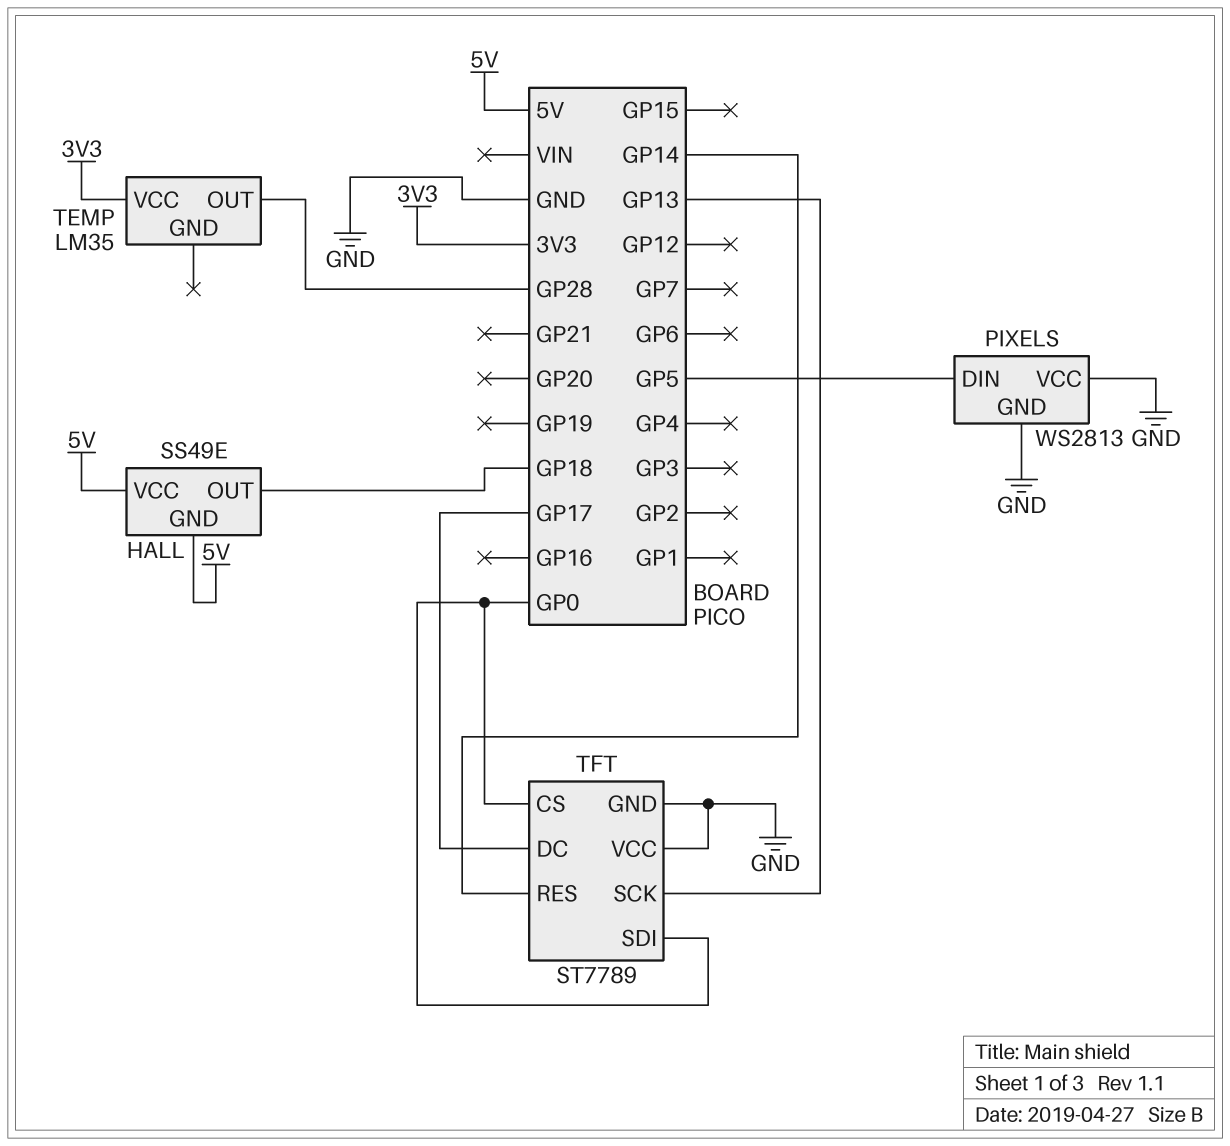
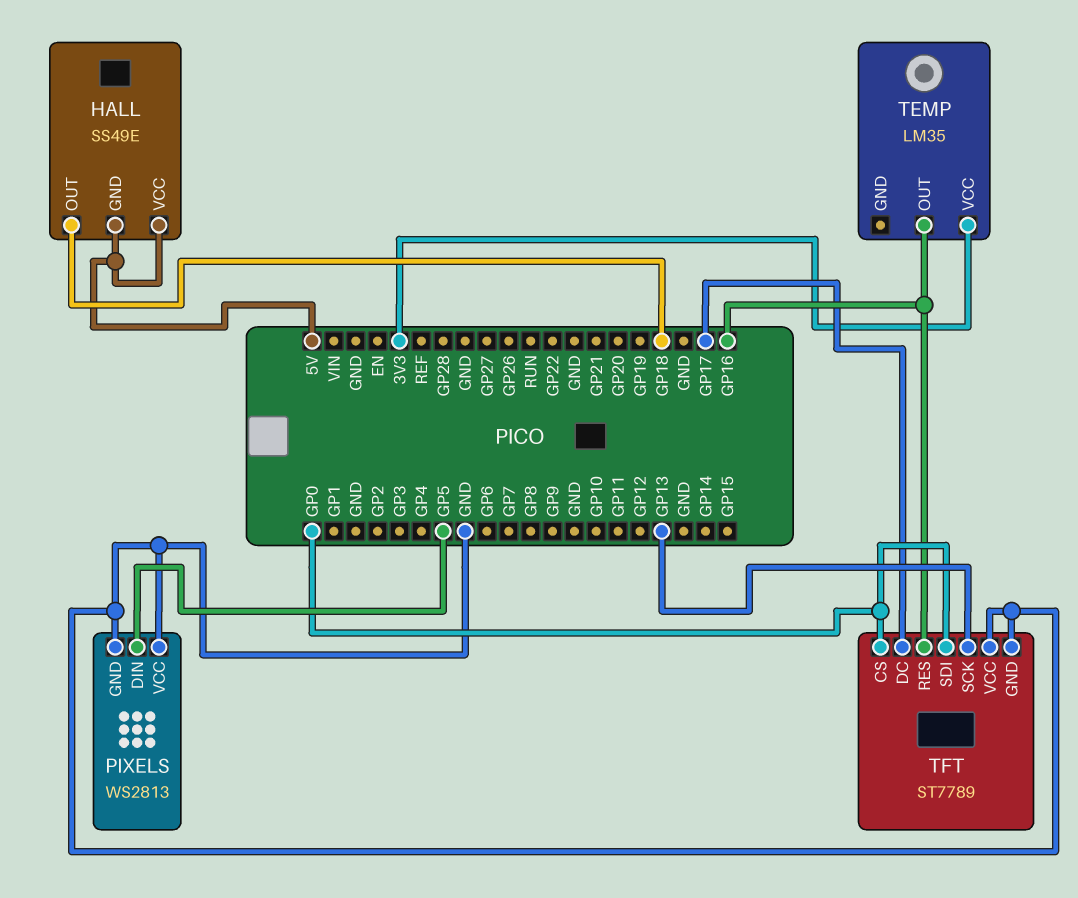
TEMP pin OUT: GP28 -> GP16
TFT pin RES: GP14 -> GP16

